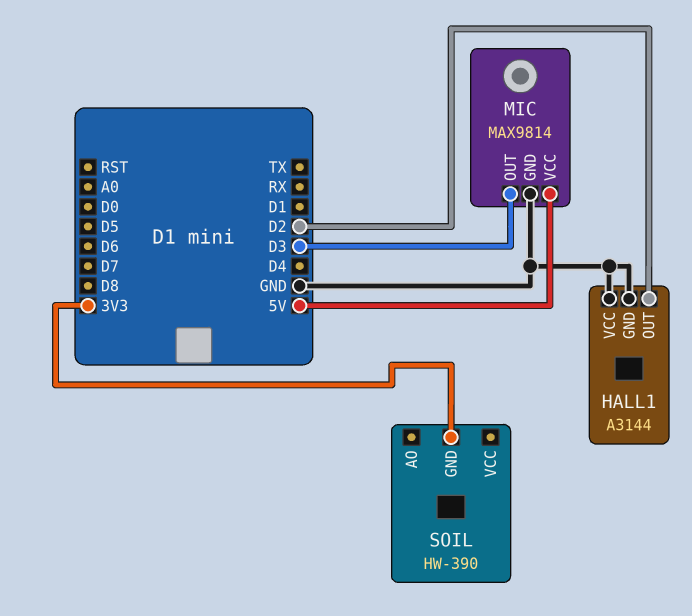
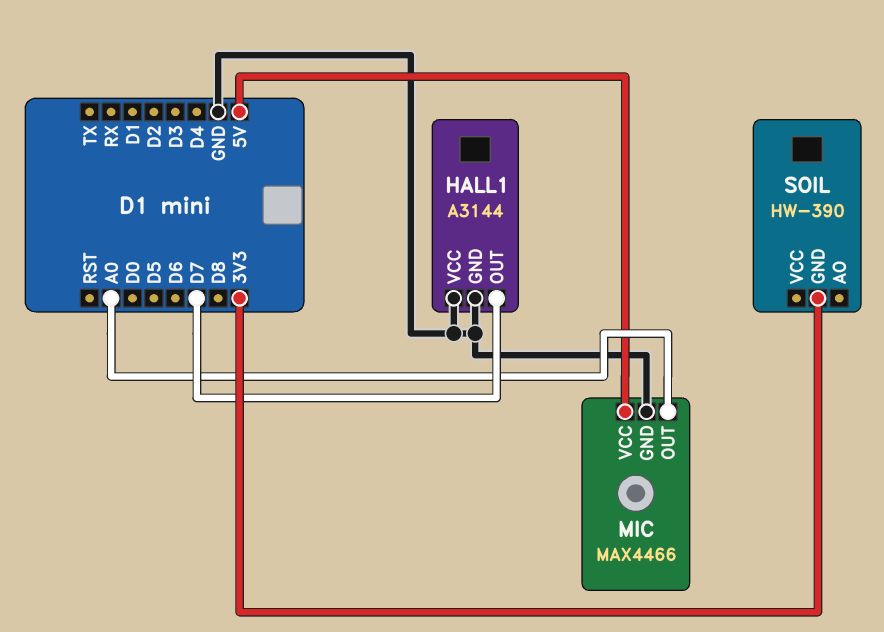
HALL1 pin OUT: D2 -> D7
MIC: MAX9814 -> MAX4466
MIC pin OUT: D3 -> A0

